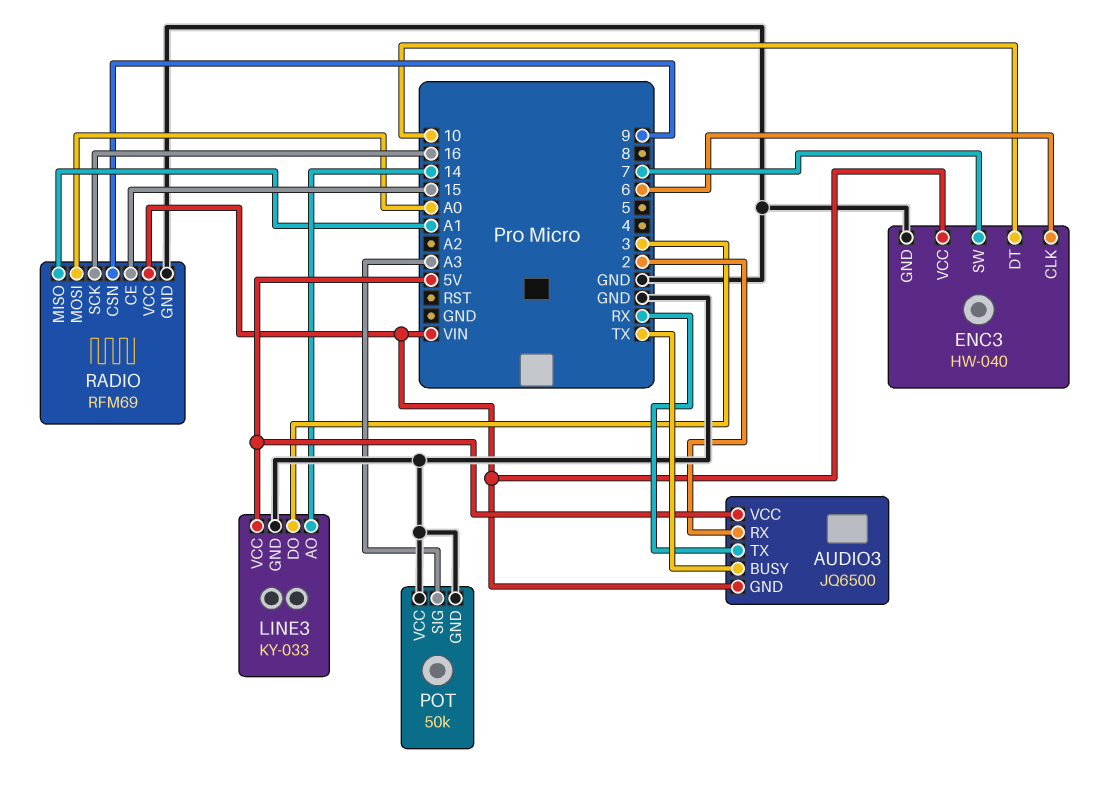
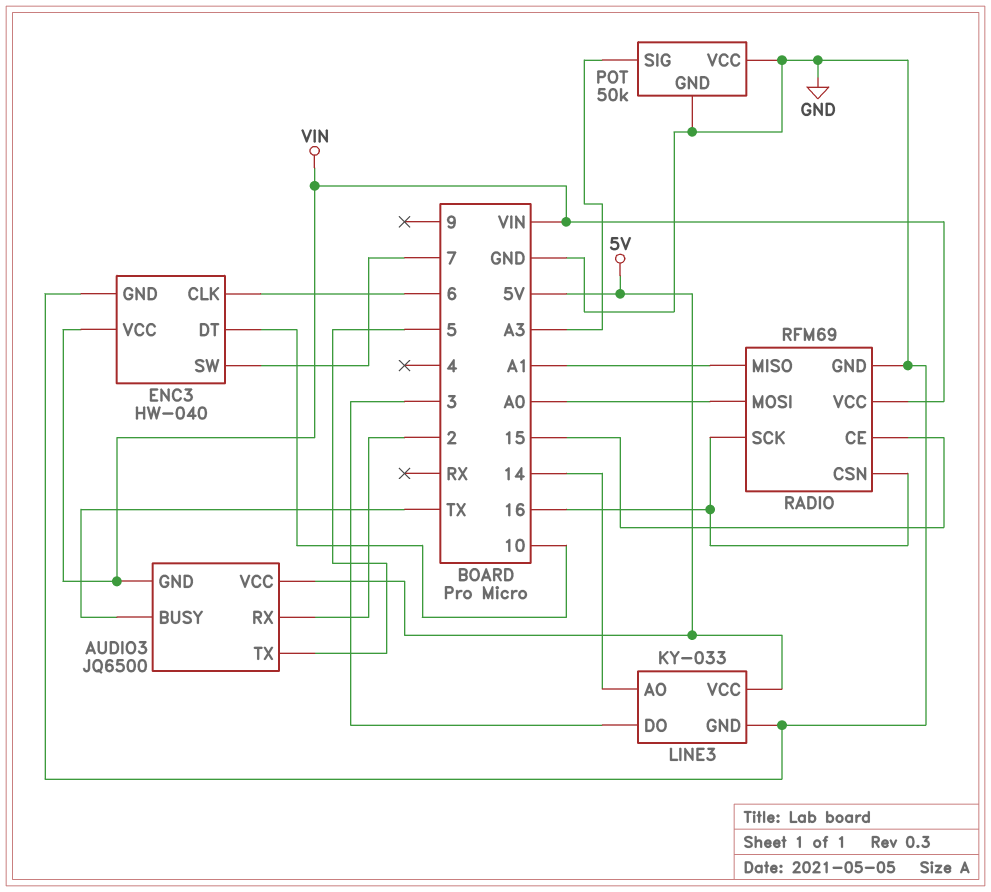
AUDIO3 pin TX: RX -> 5
RADIO pin CSN: 9 -> 16

